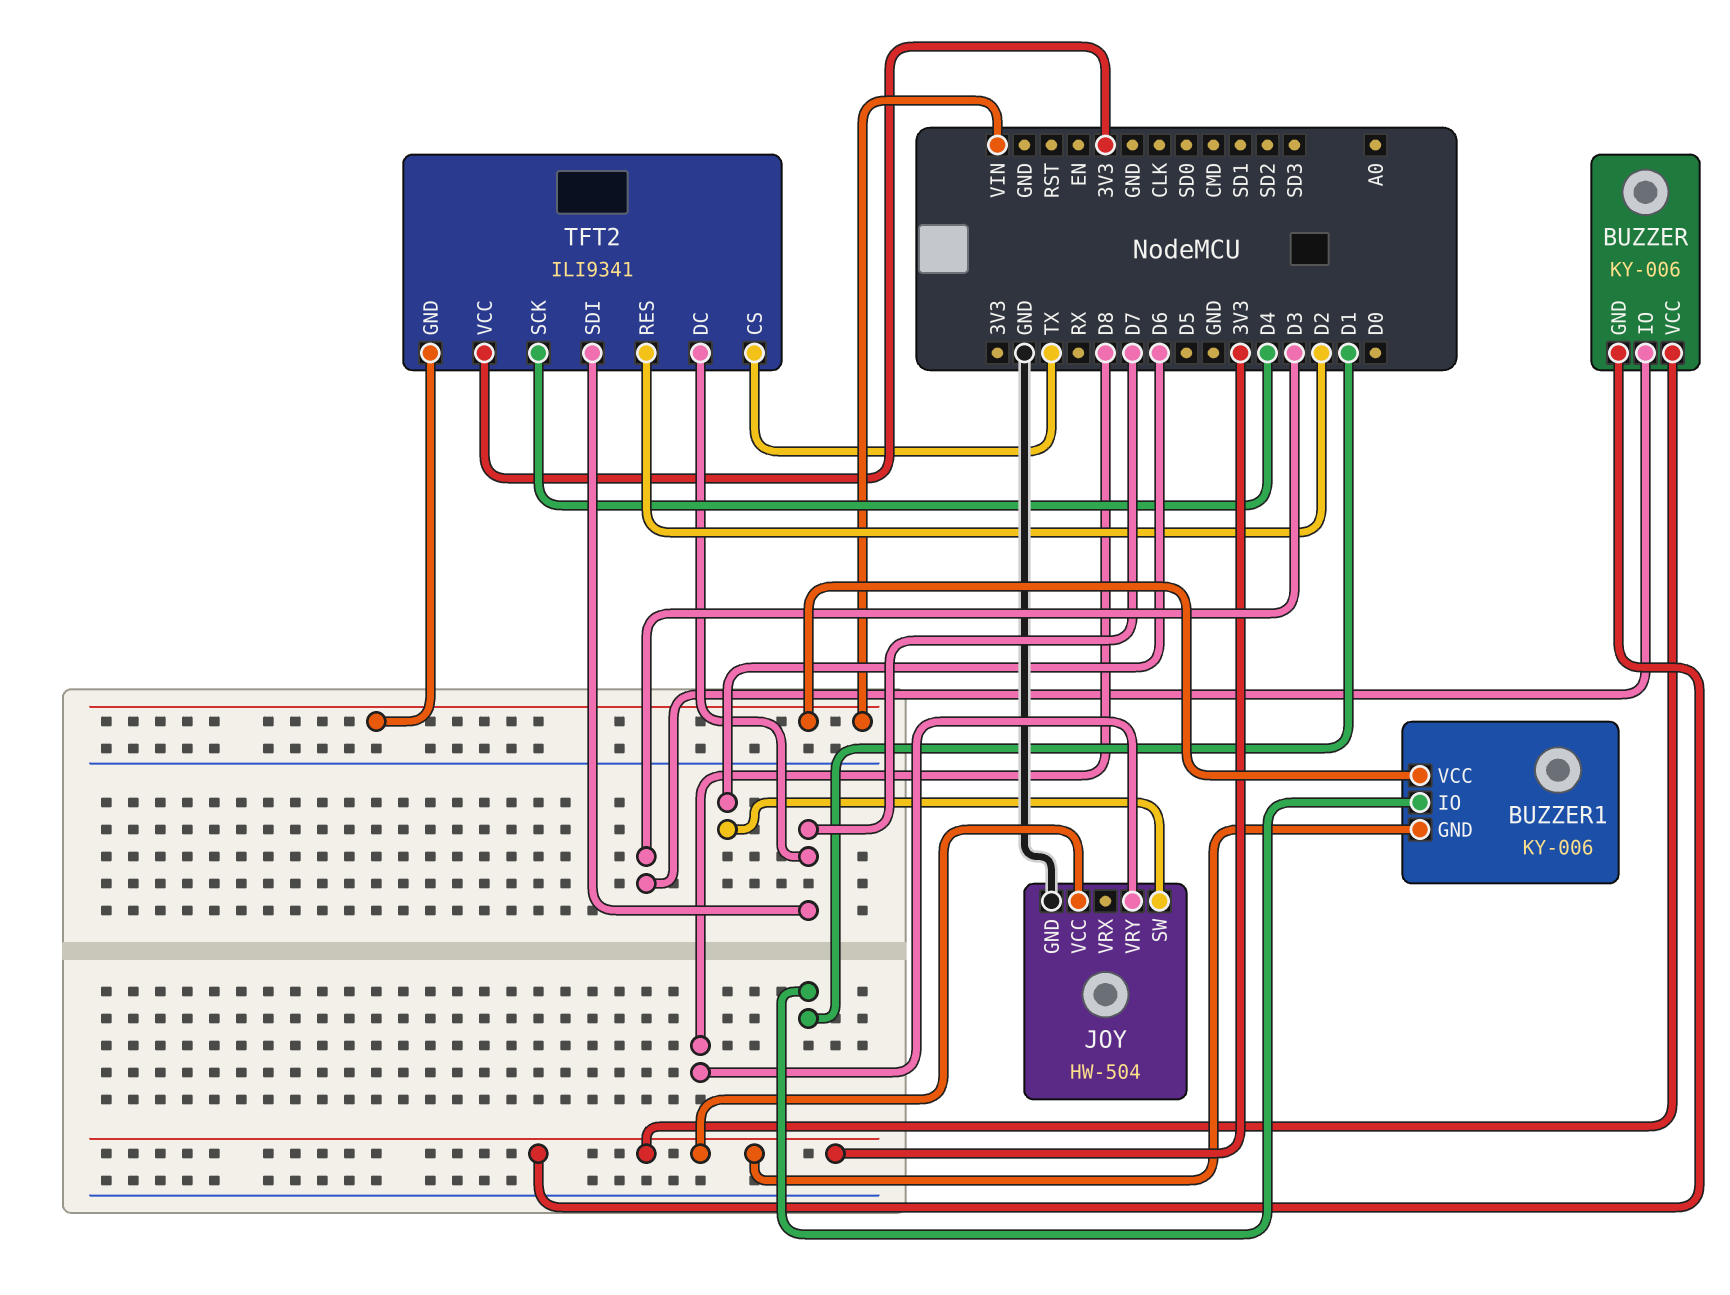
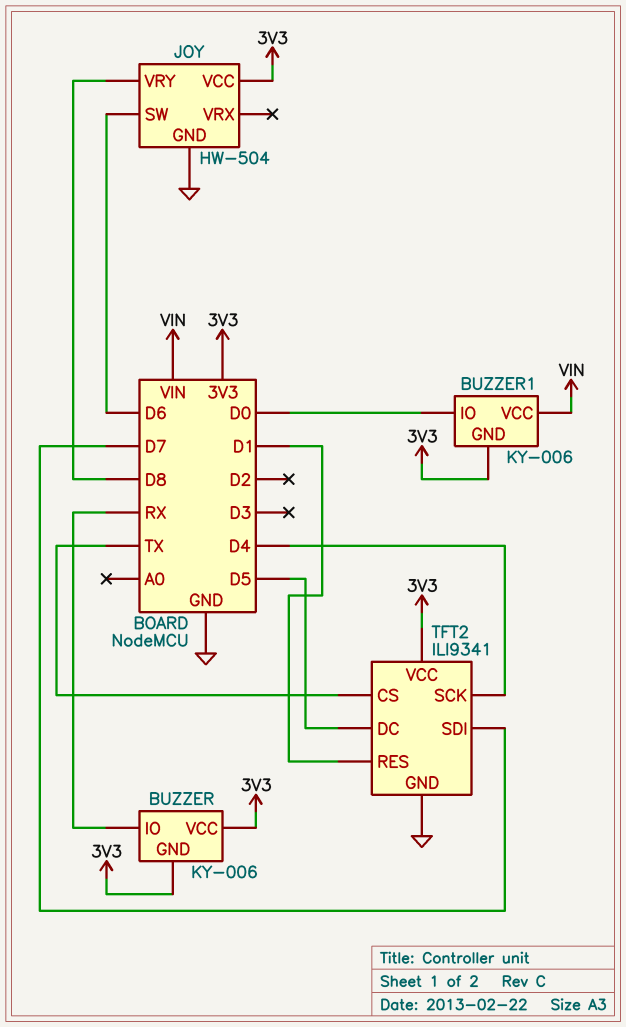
BUZZER pin IO: D3 -> RX
BUZZER1 pin IO: D1 -> D0
TFT2 pin DC: D7 -> D5
TFT2 pin GND: VIN -> GND
TFT2 pin RES: D2 -> D1

